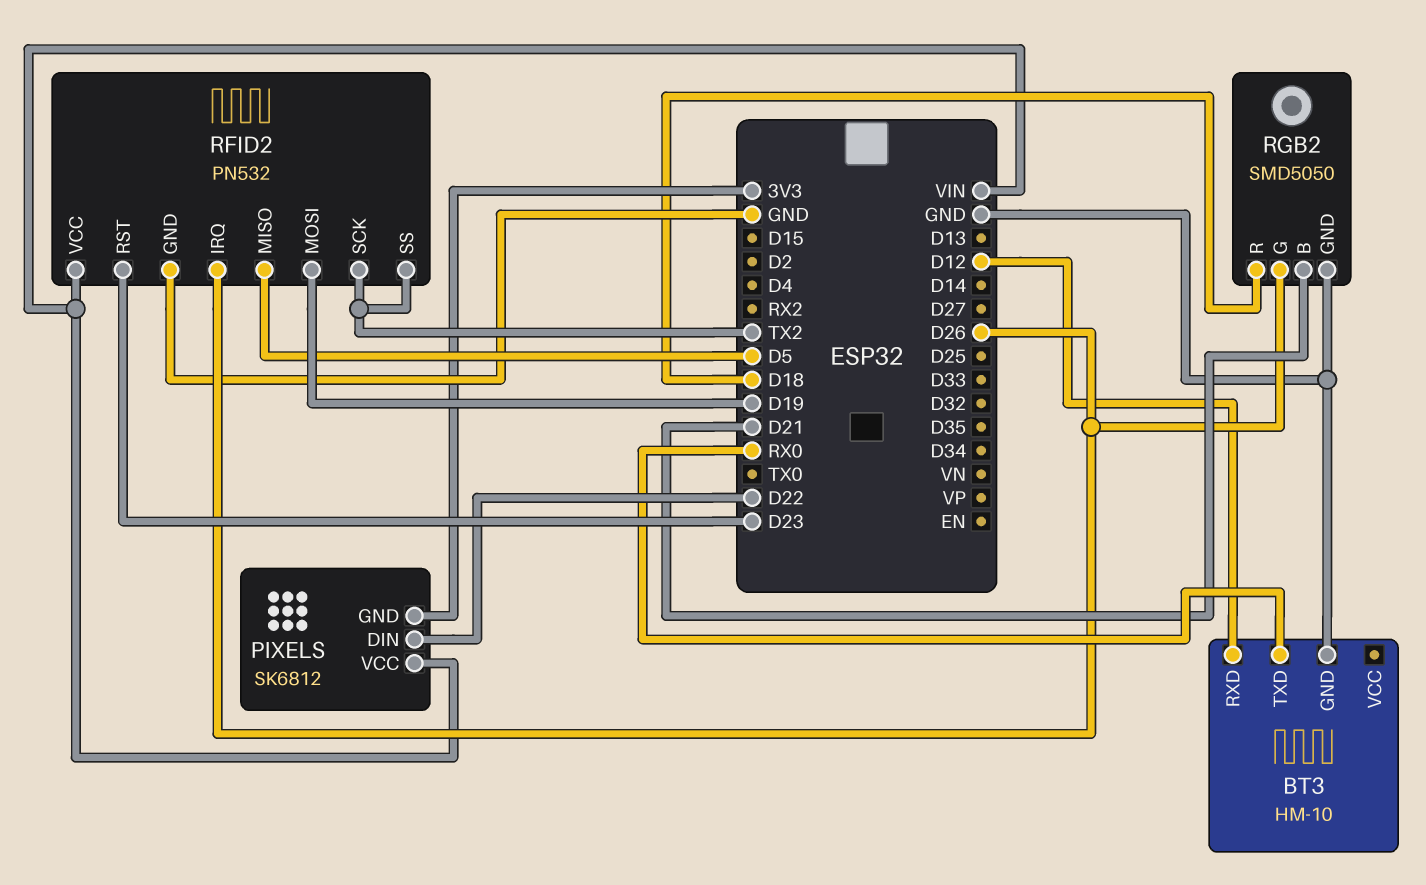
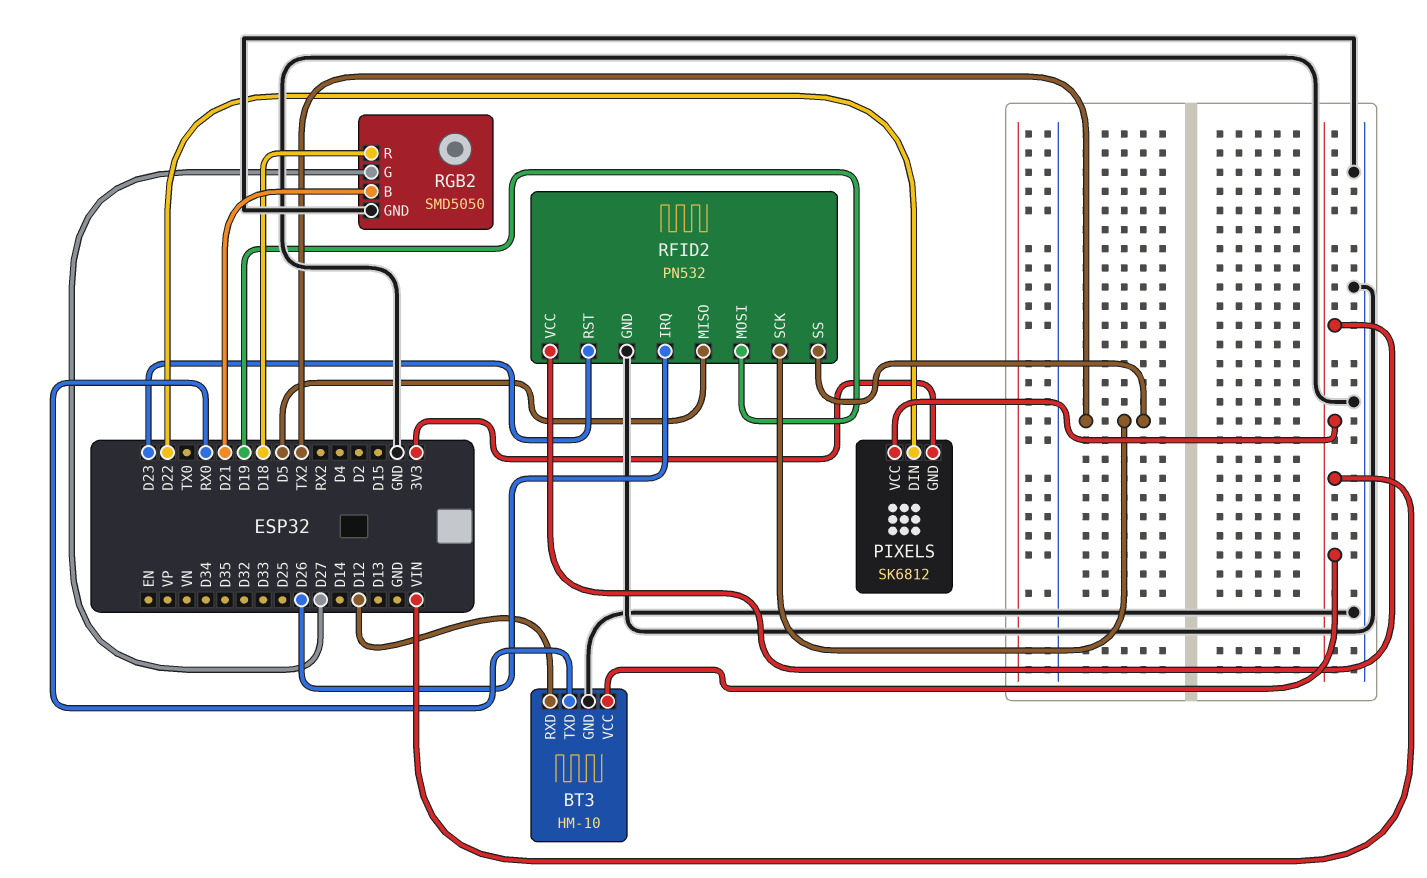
BT3 pin VCC: none -> VIN
RGB2 pin G: D26 -> D27

